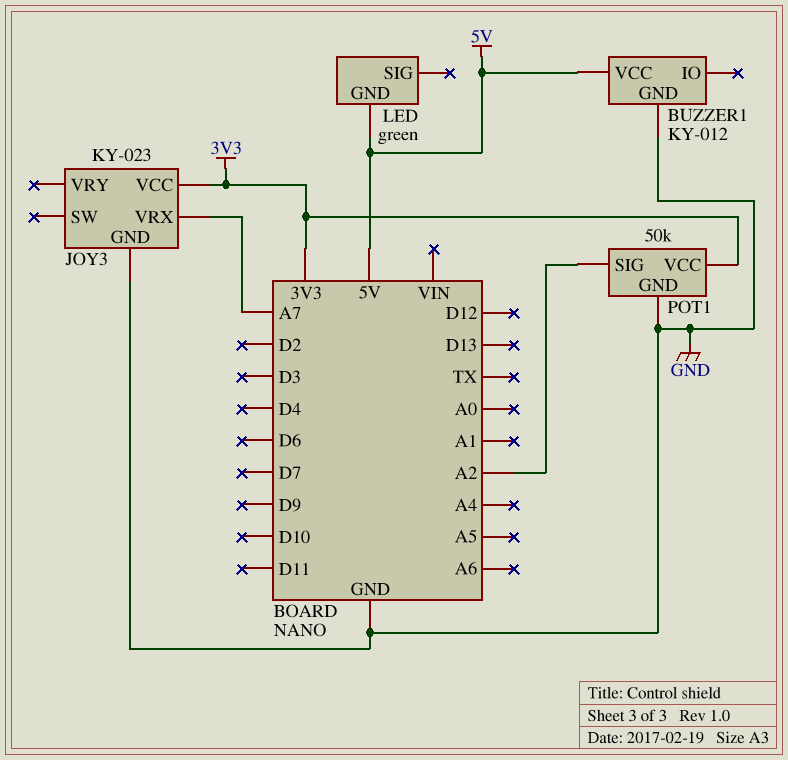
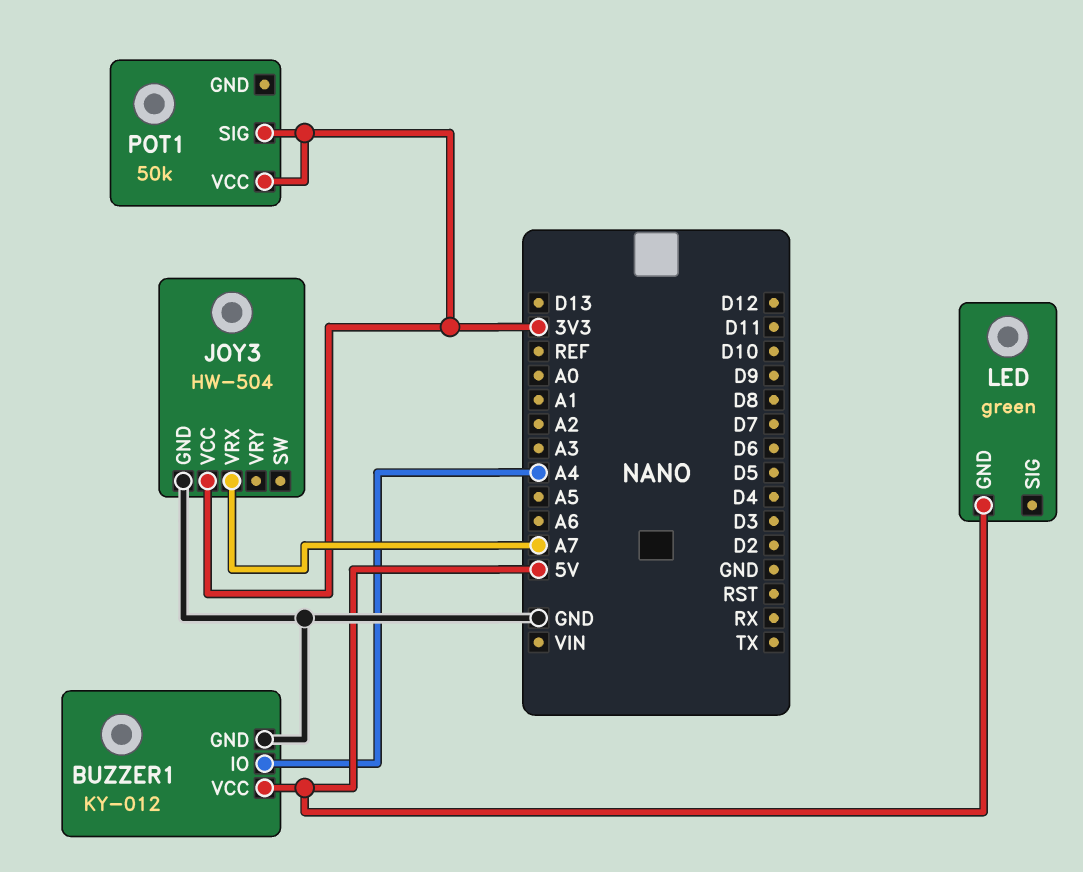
BUZZER1 pin IO: none -> A4
JOY3: KY-023 -> HW-504
POT1 pin GND: GND -> none
POT1 pin SIG: A2 -> 3V3

